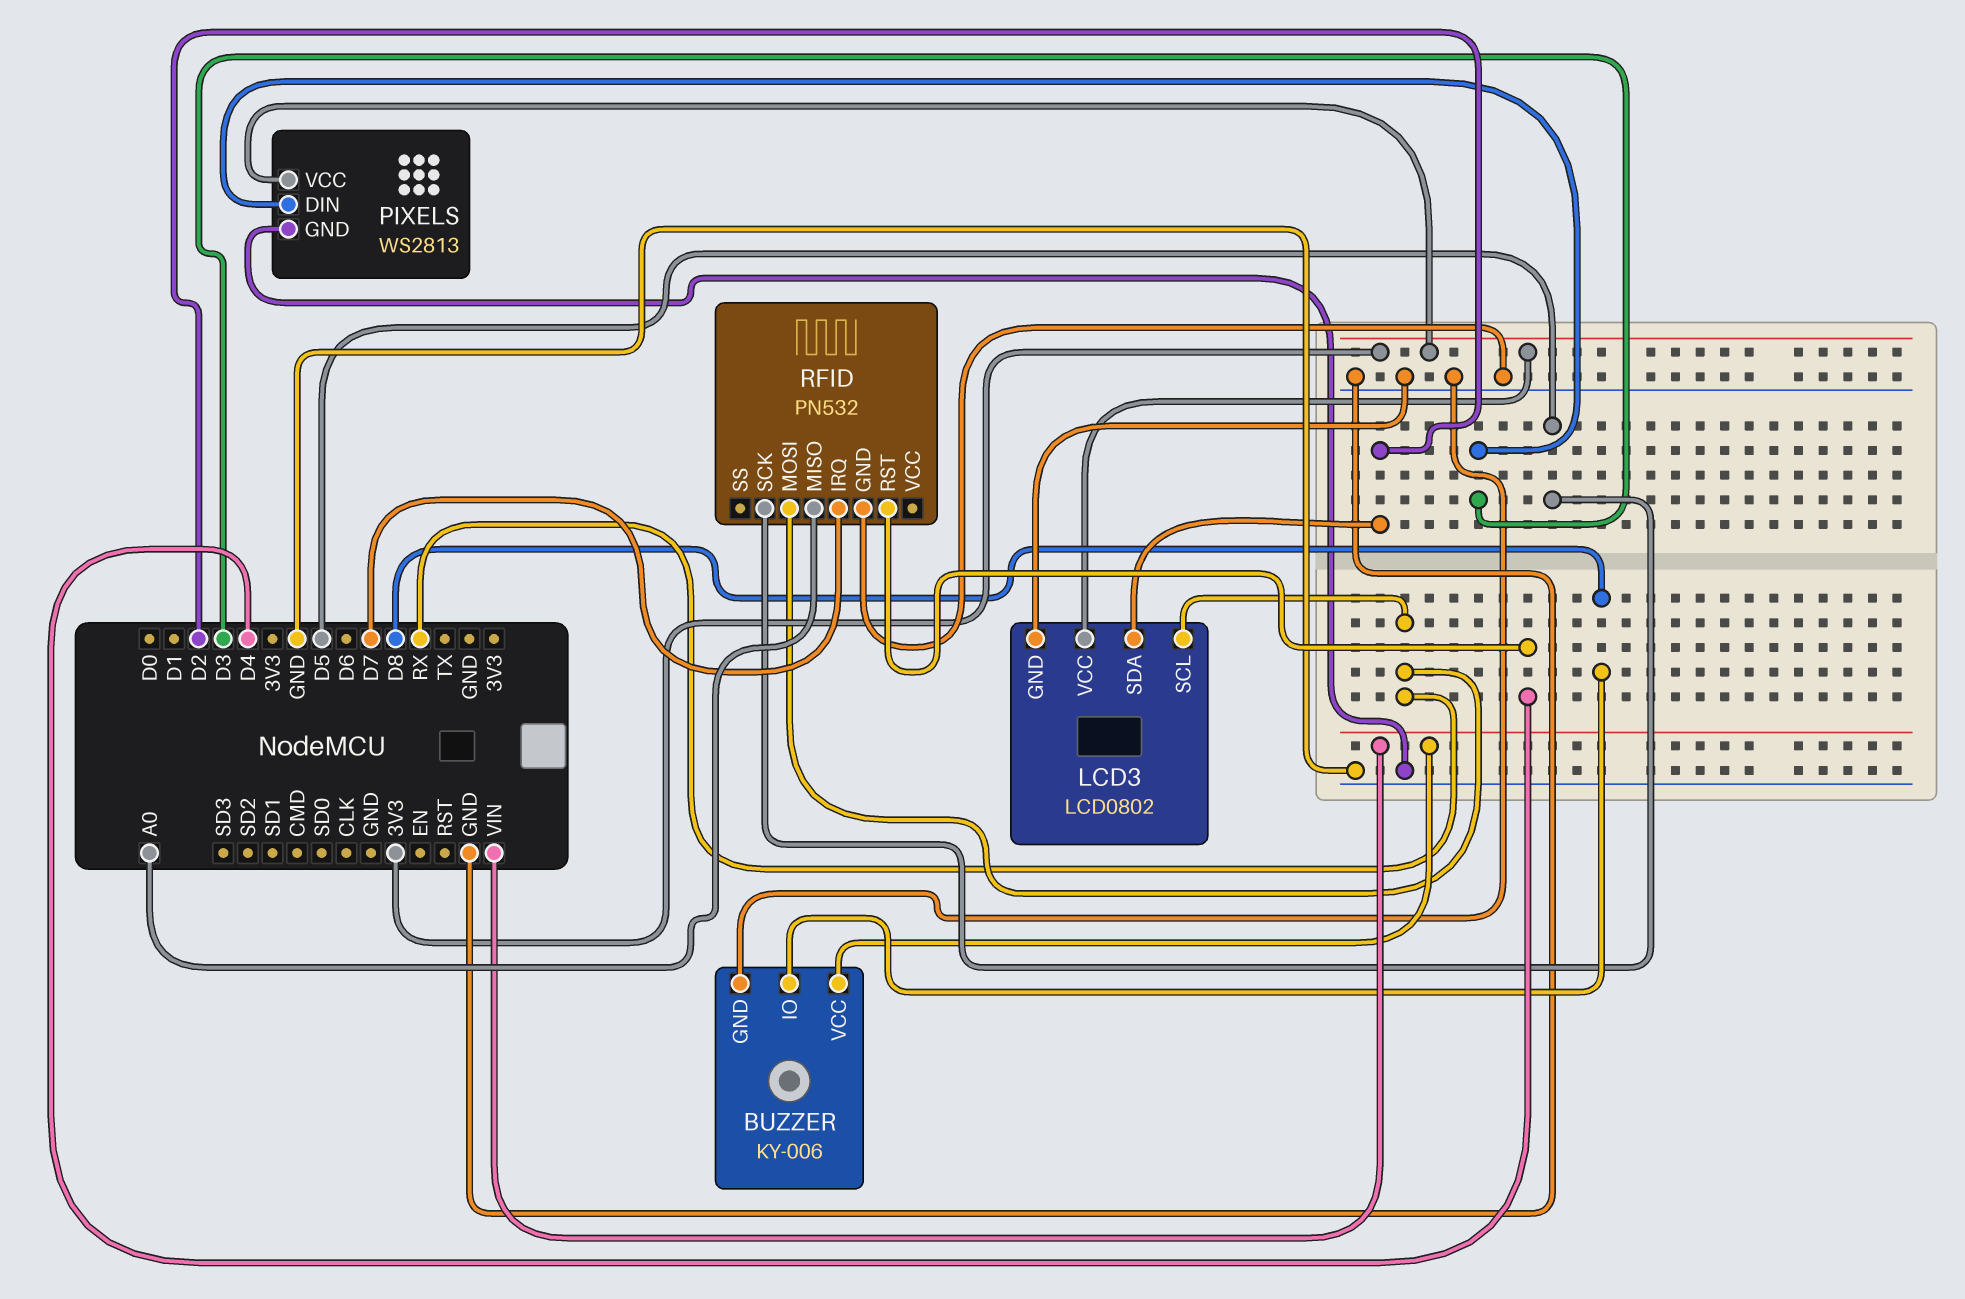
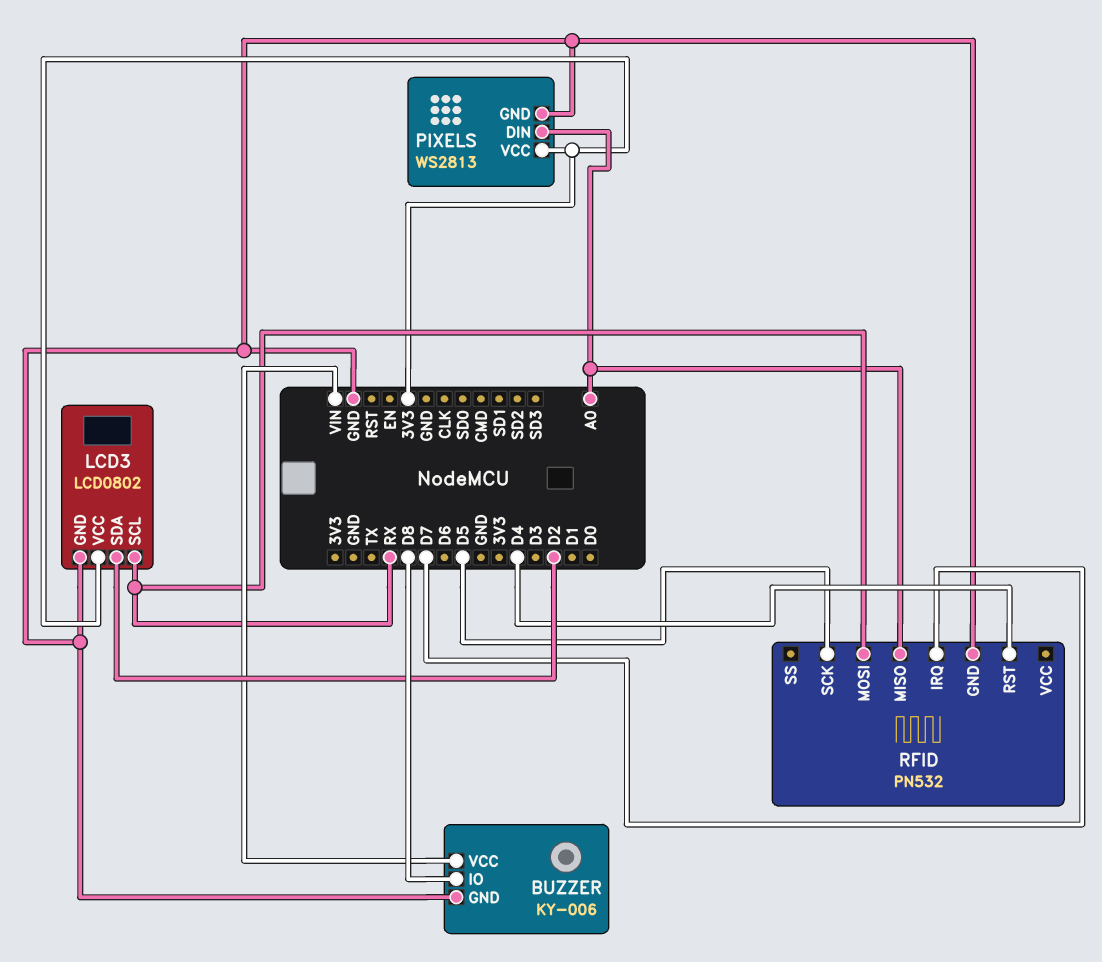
PIXELS pin DIN: D3 -> A0

